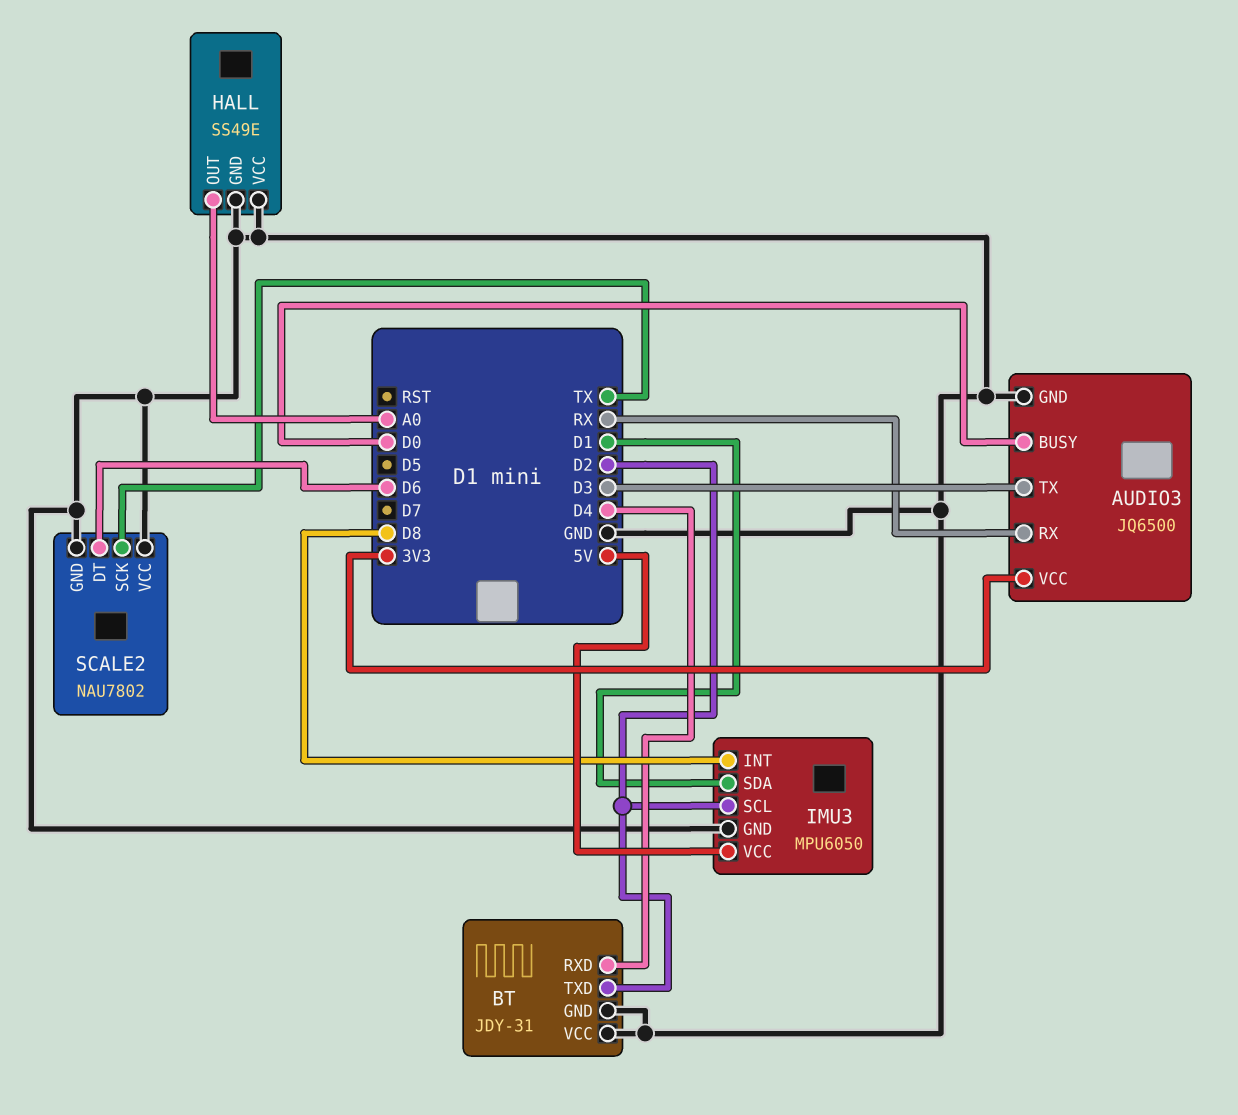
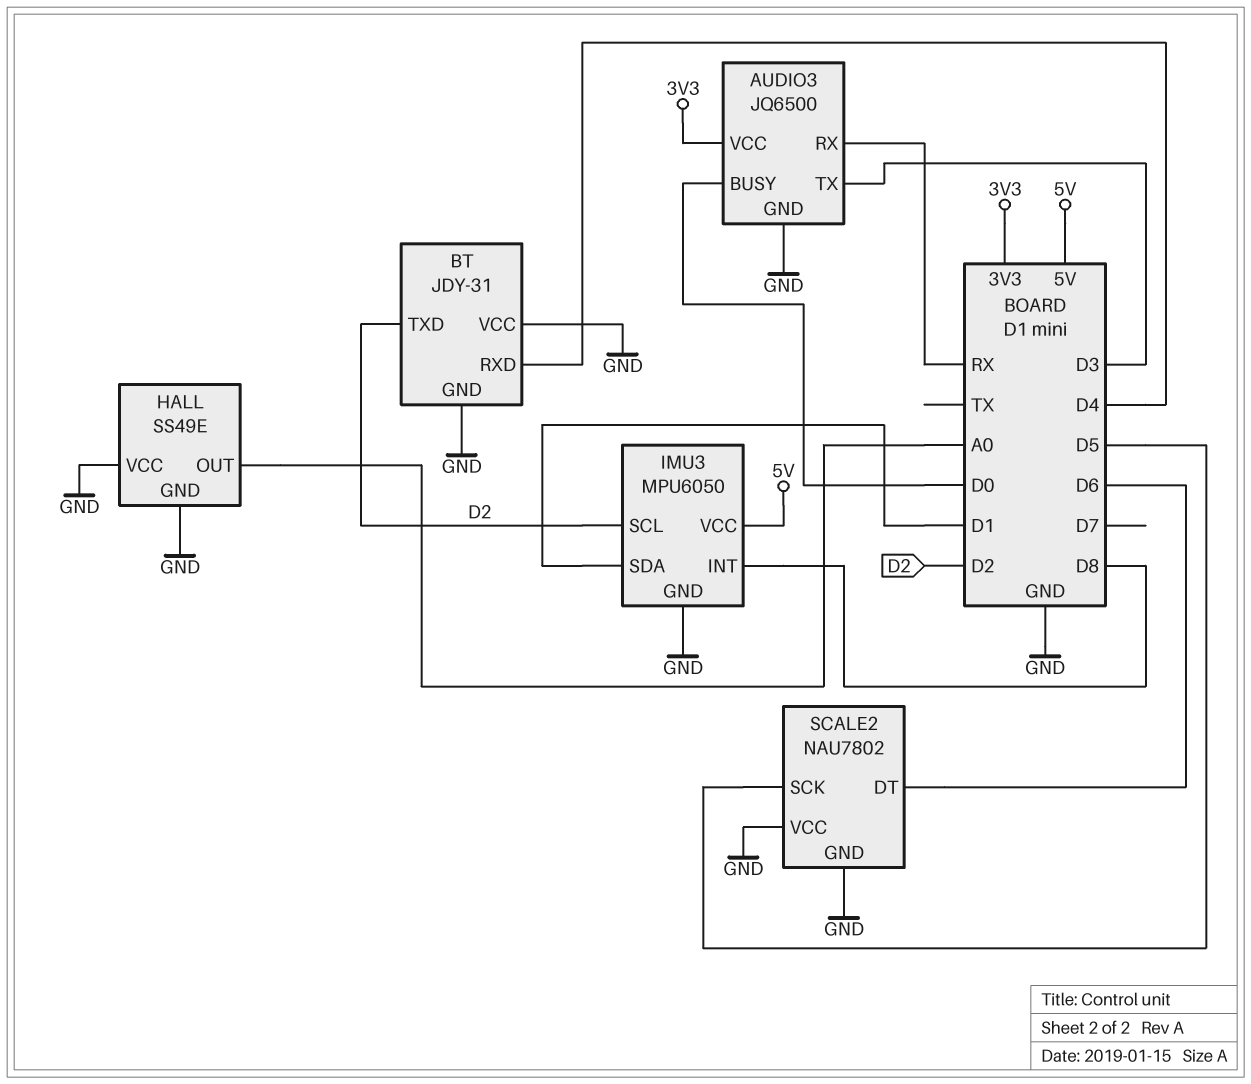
SCALE2 pin SCK: TX -> D5

